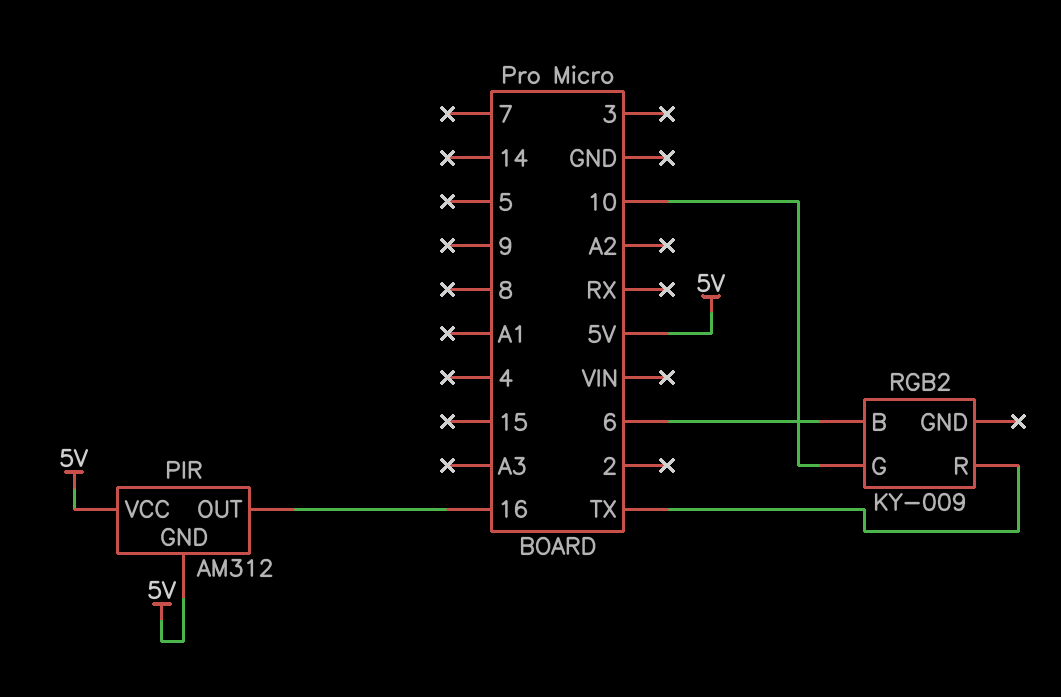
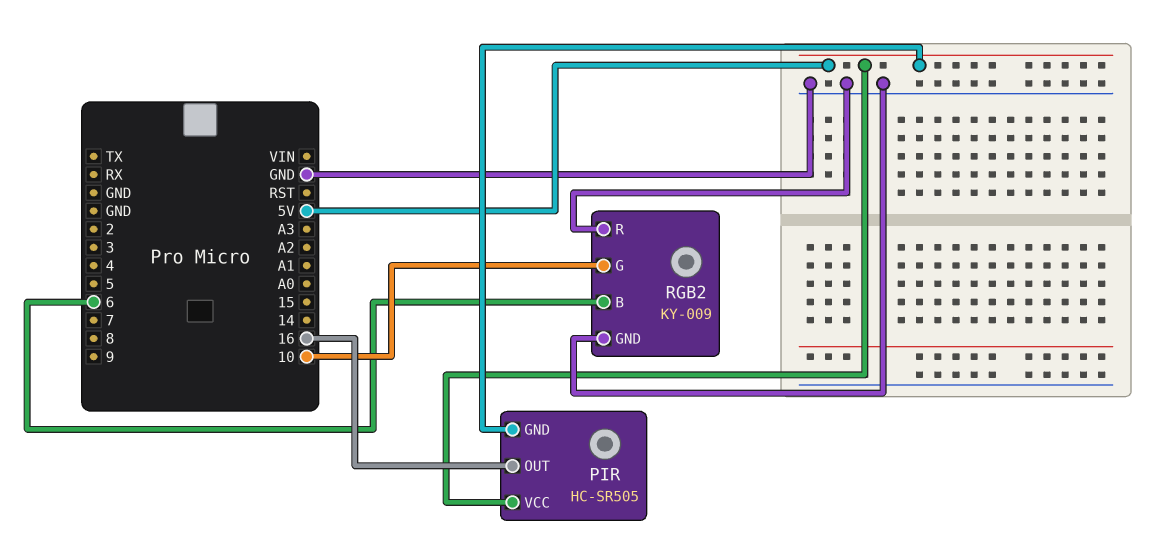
PIR: AM312 -> HC-SR505
RGB2 pin GND: none -> GND
RGB2 pin R: TX -> GND

